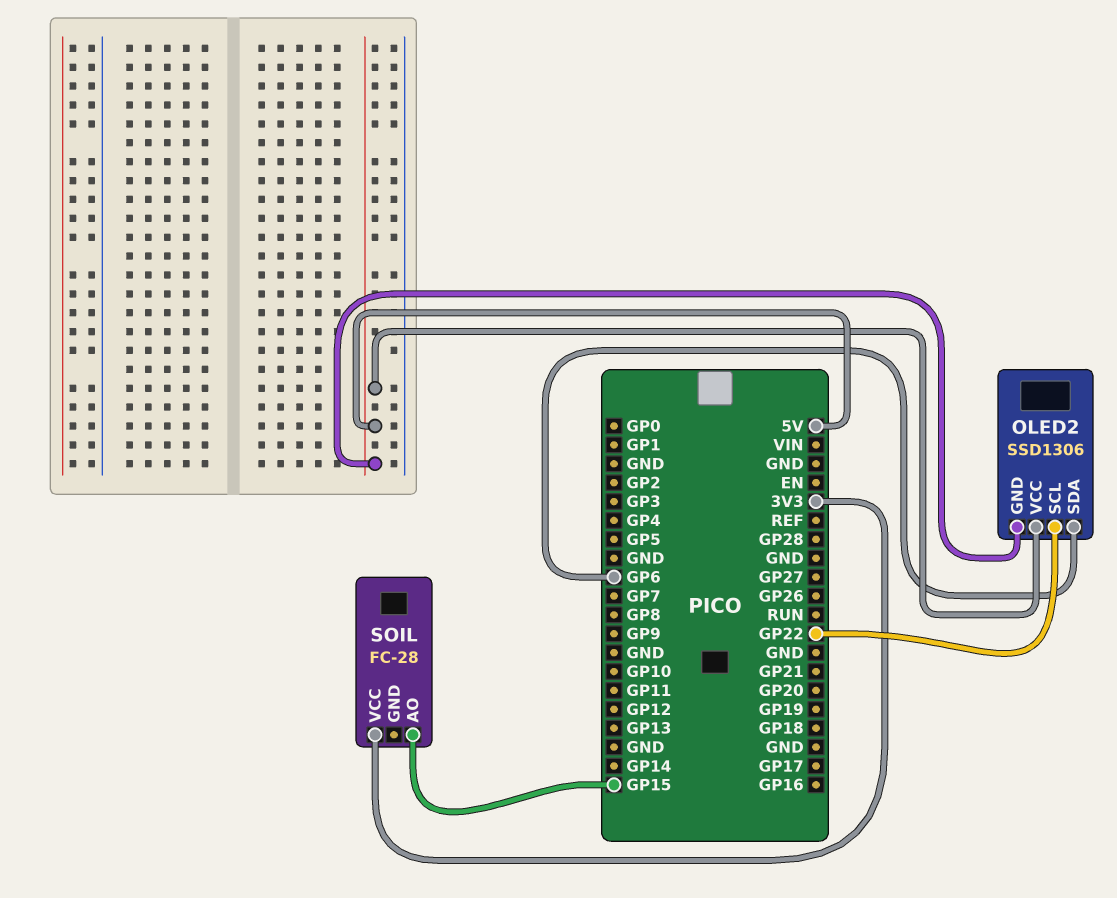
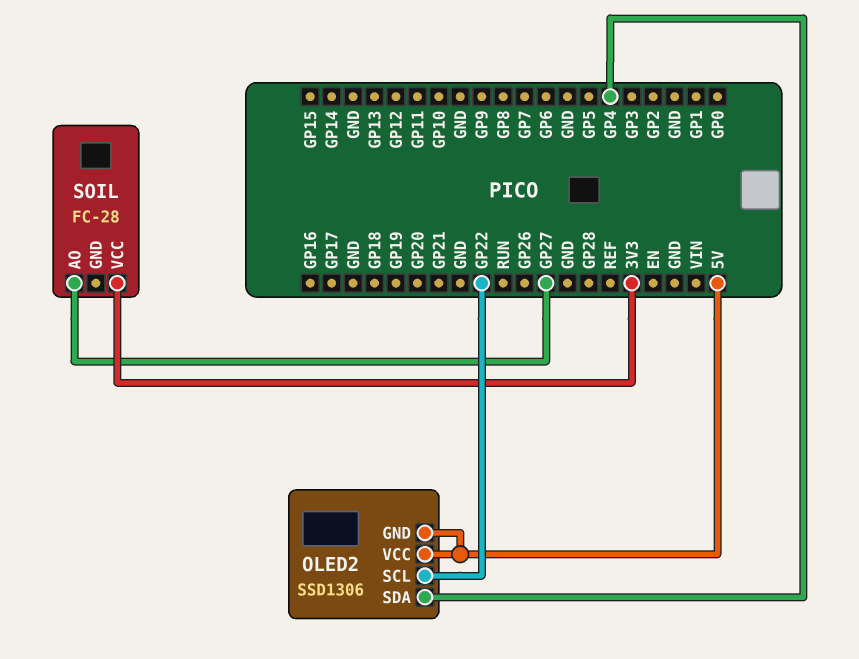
OLED2 pin SDA: GP6 -> GP4
SOIL pin AO: GP15 -> GP27

